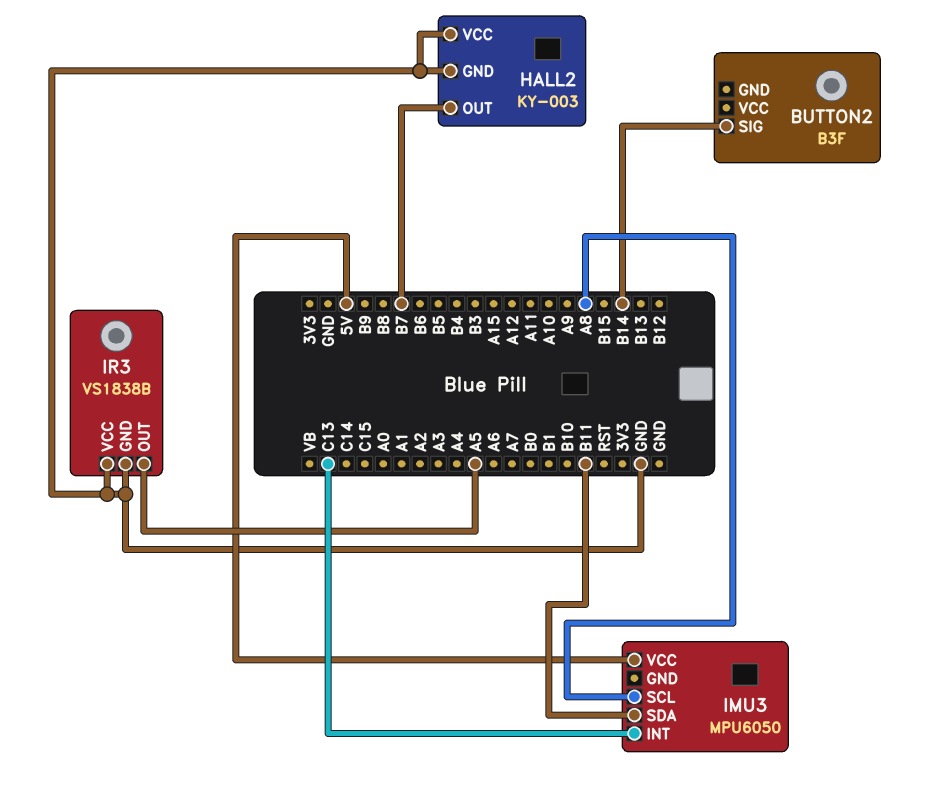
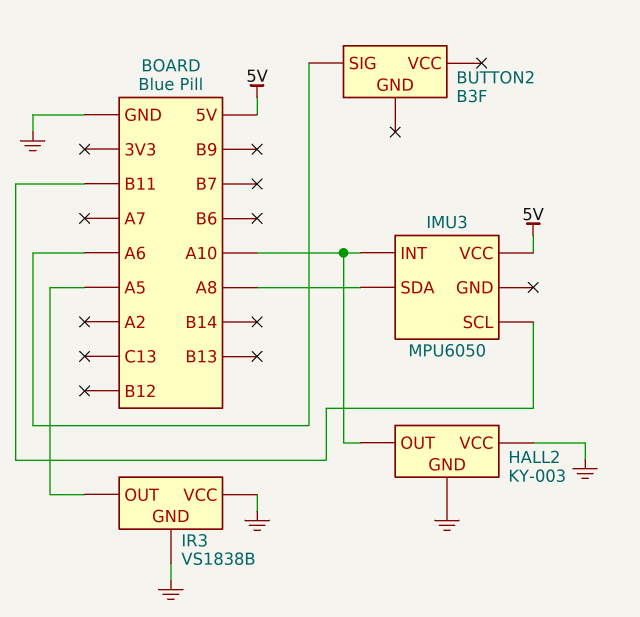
BUTTON2 pin SIG: B14 -> A6
HALL2 pin OUT: B7 -> A10
IMU3 pin INT: C13 -> A10
IMU3 pin SCL: A8 -> B11
IMU3 pin SDA: B11 -> A8

